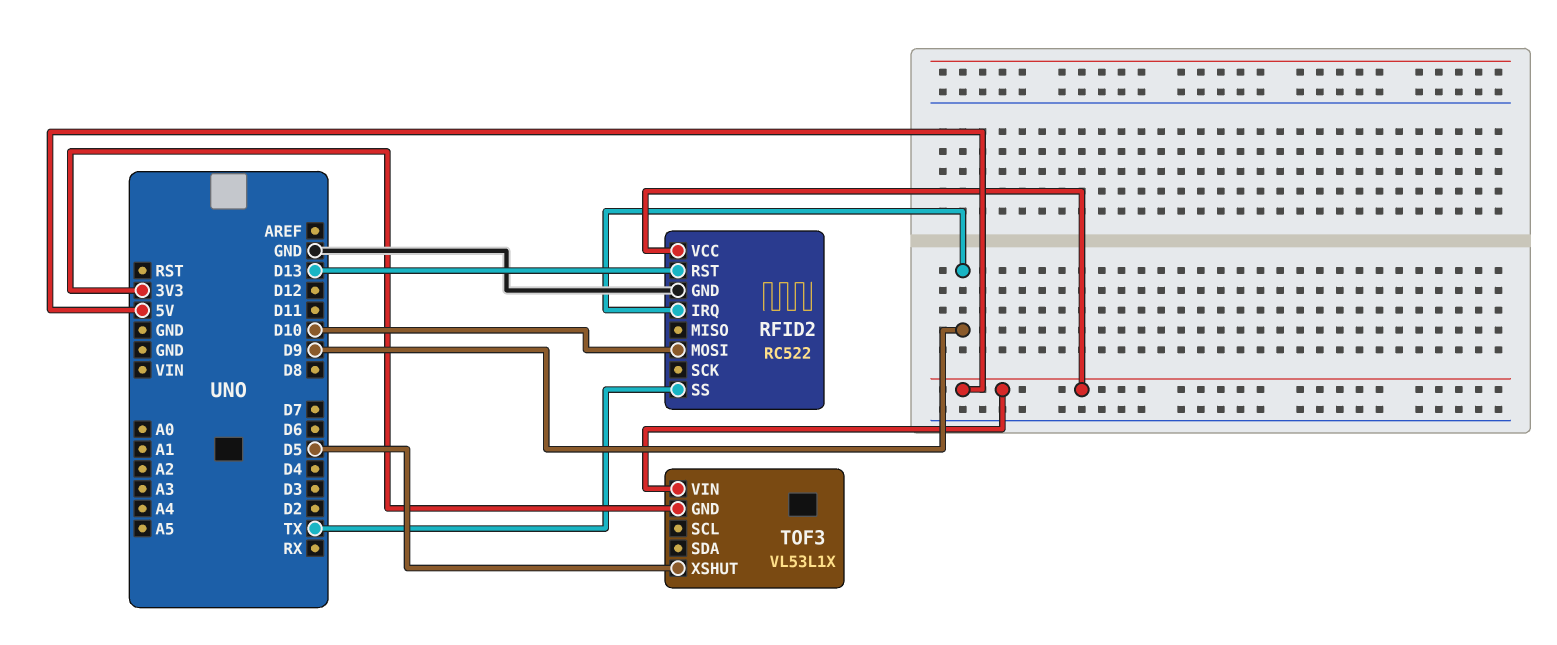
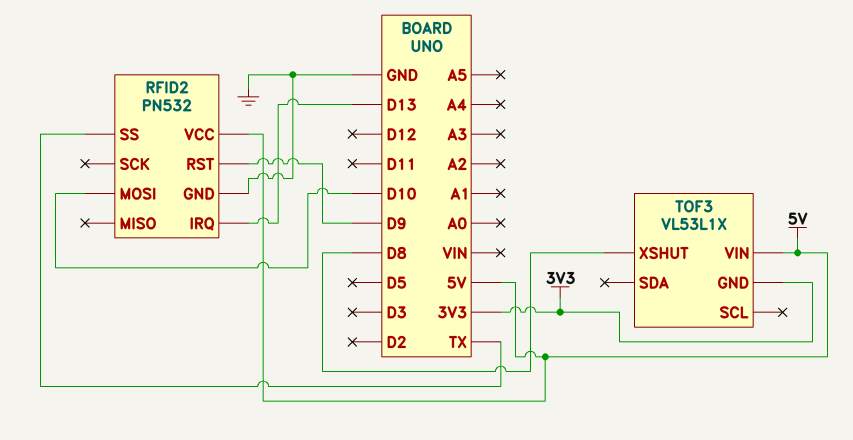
RFID2: RC522 -> PN532
RFID2 pin IRQ: D9 -> D13
RFID2 pin RST: D13 -> D9
TOF3 pin XSHUT: D5 -> D8

